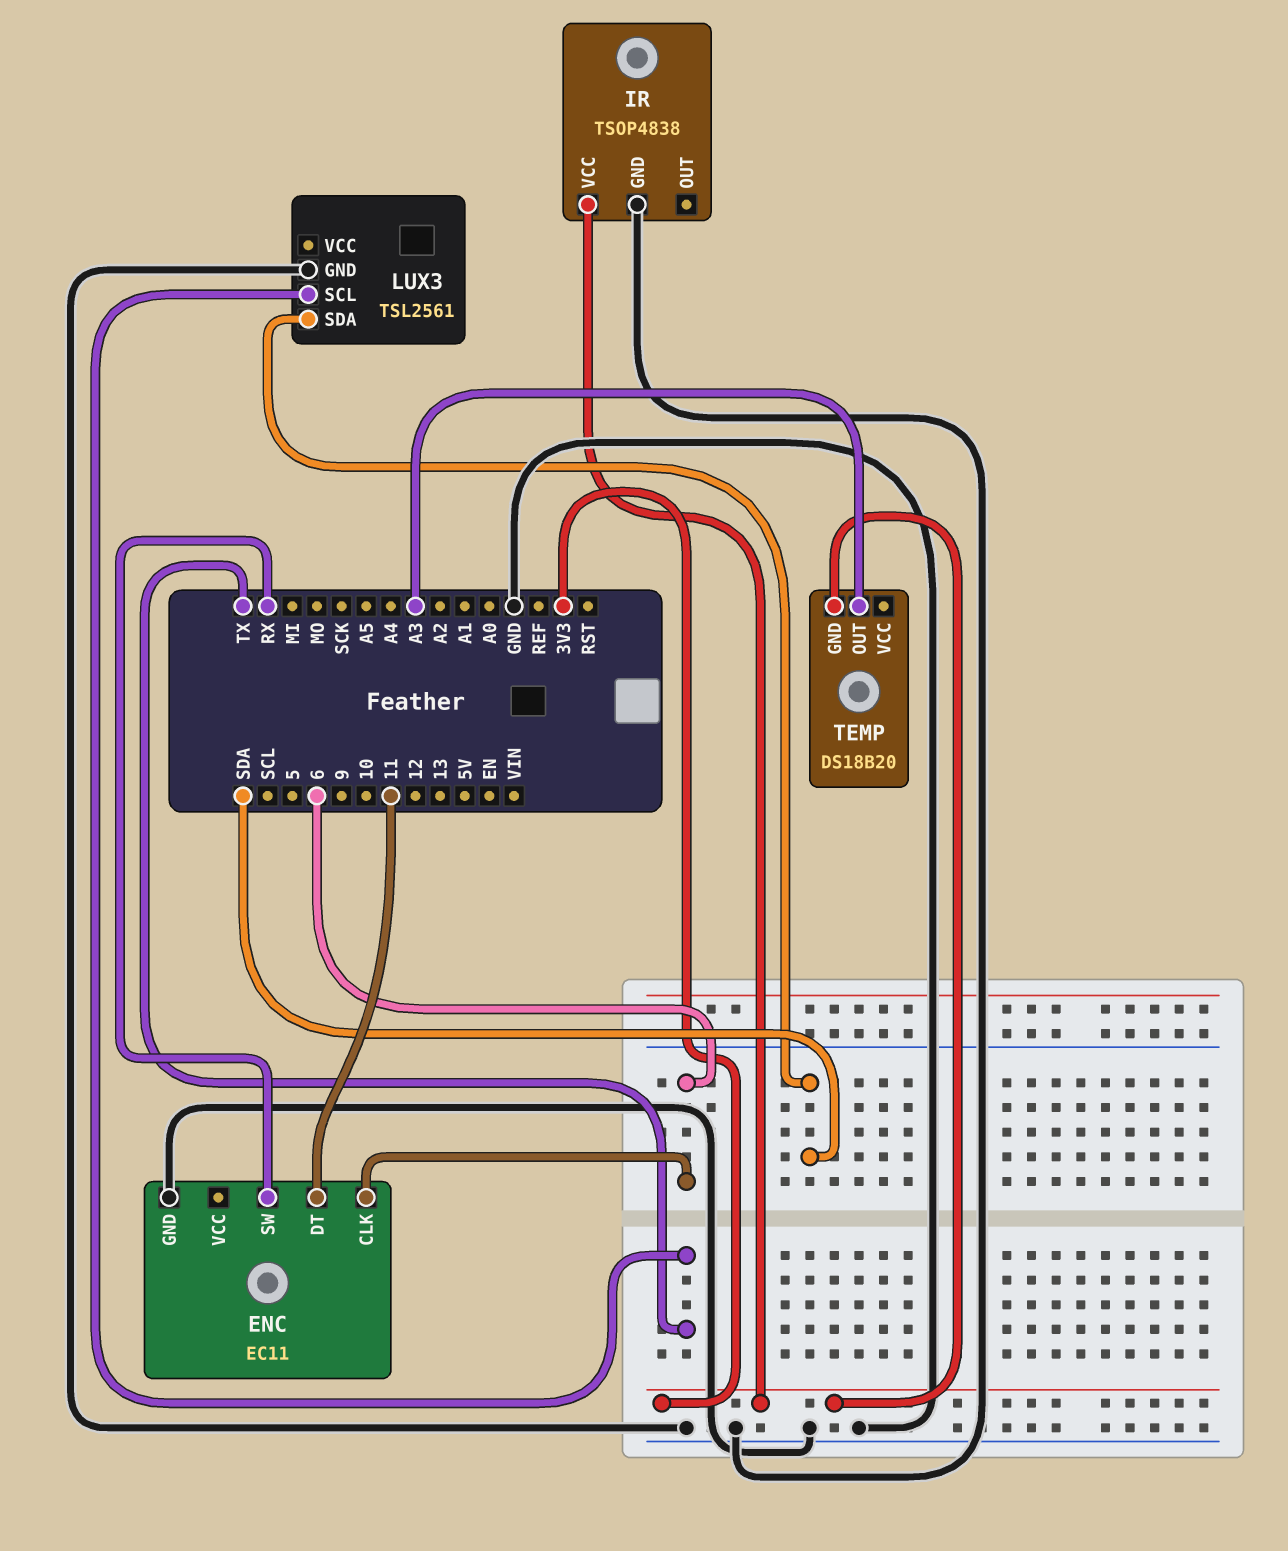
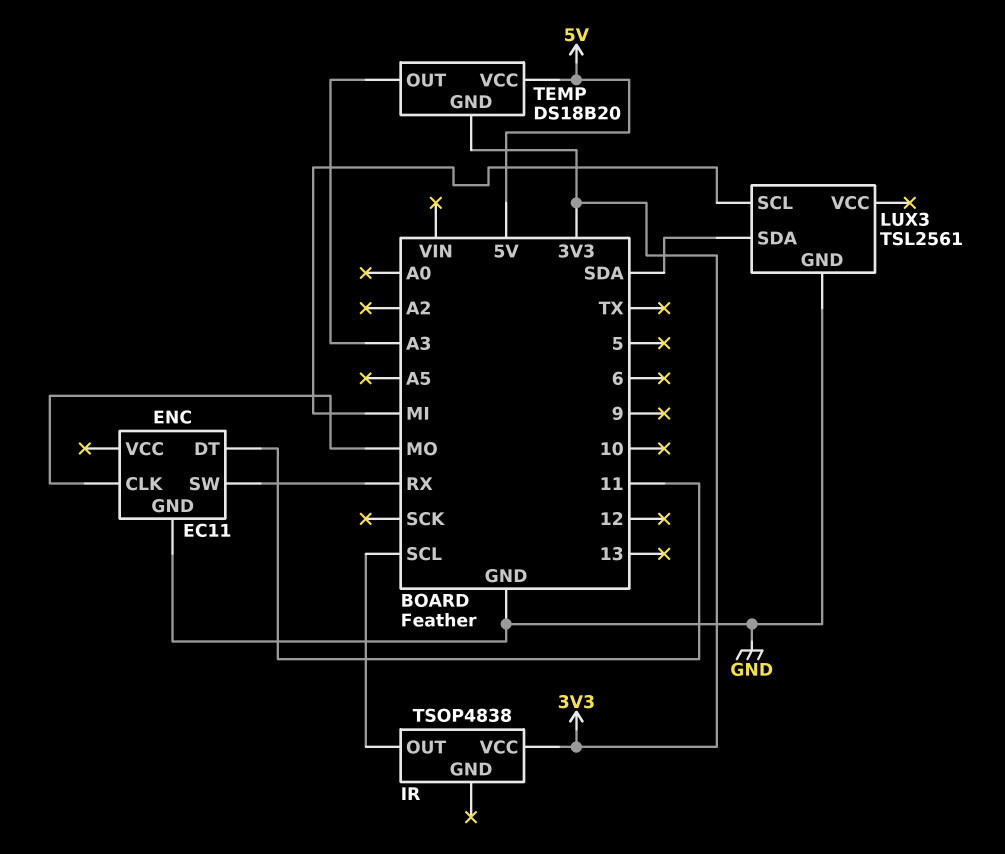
ENC pin CLK: 6 -> MO
IR pin GND: GND -> none
IR pin OUT: none -> SCL
LUX3 pin SCL: TX -> MI
TEMP pin VCC: none -> 5V

